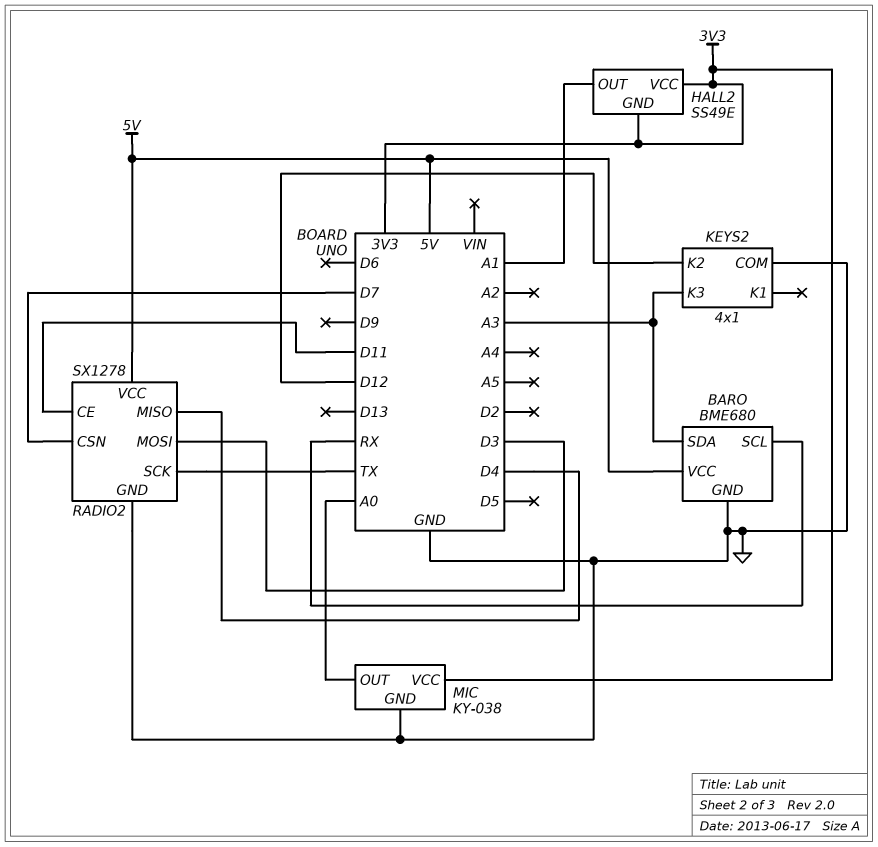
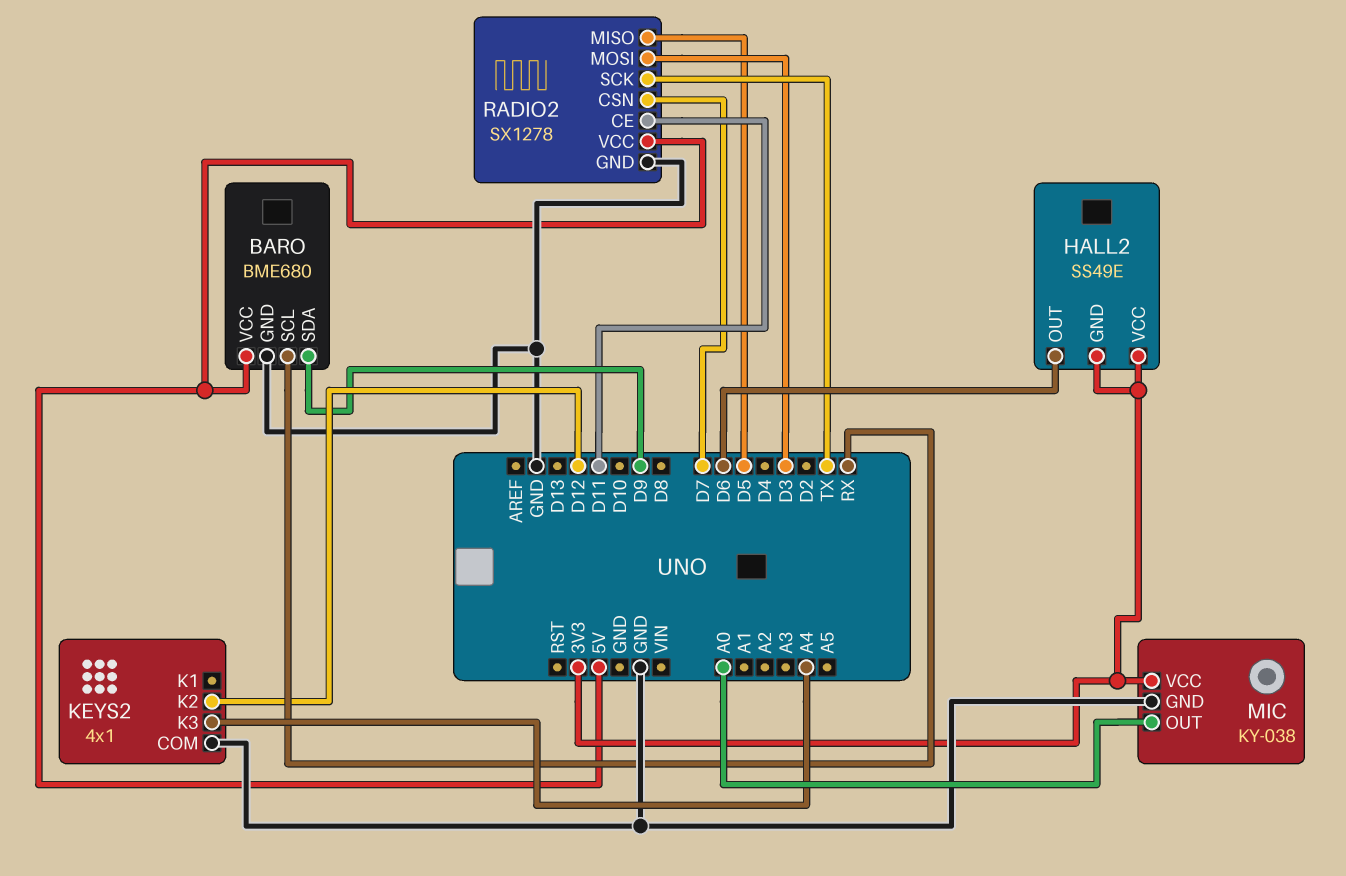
BARO pin SDA: A3 -> D9
HALL2 pin OUT: A1 -> D6
KEYS2 pin K3: A3 -> A4
RADIO2 pin MISO: D4 -> D5

